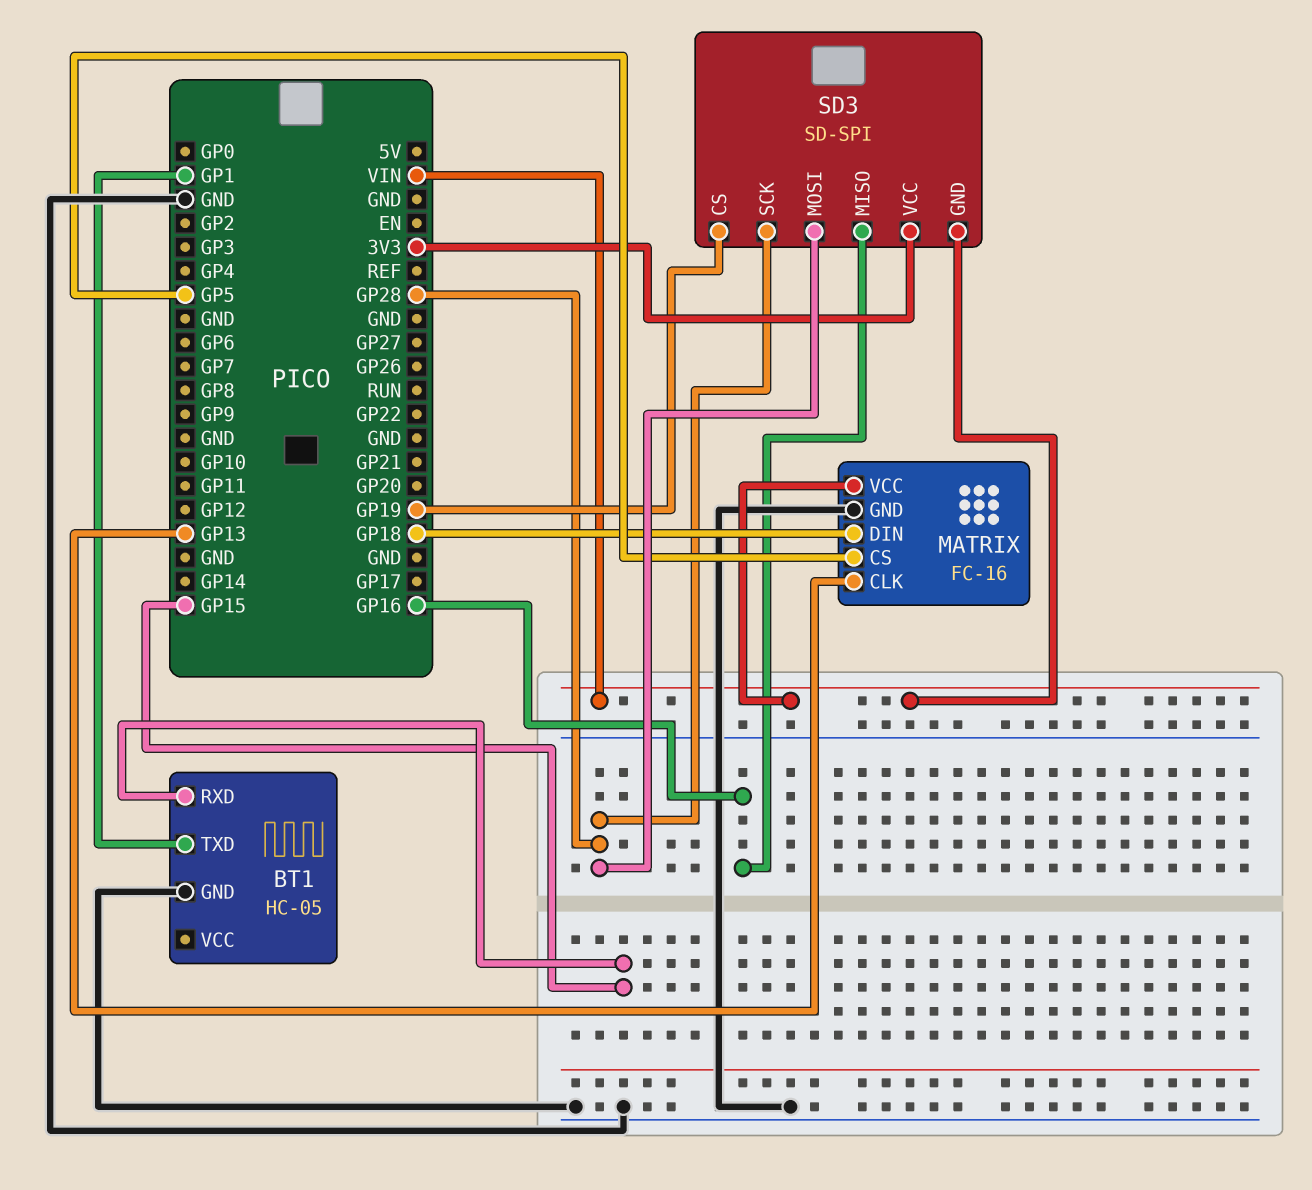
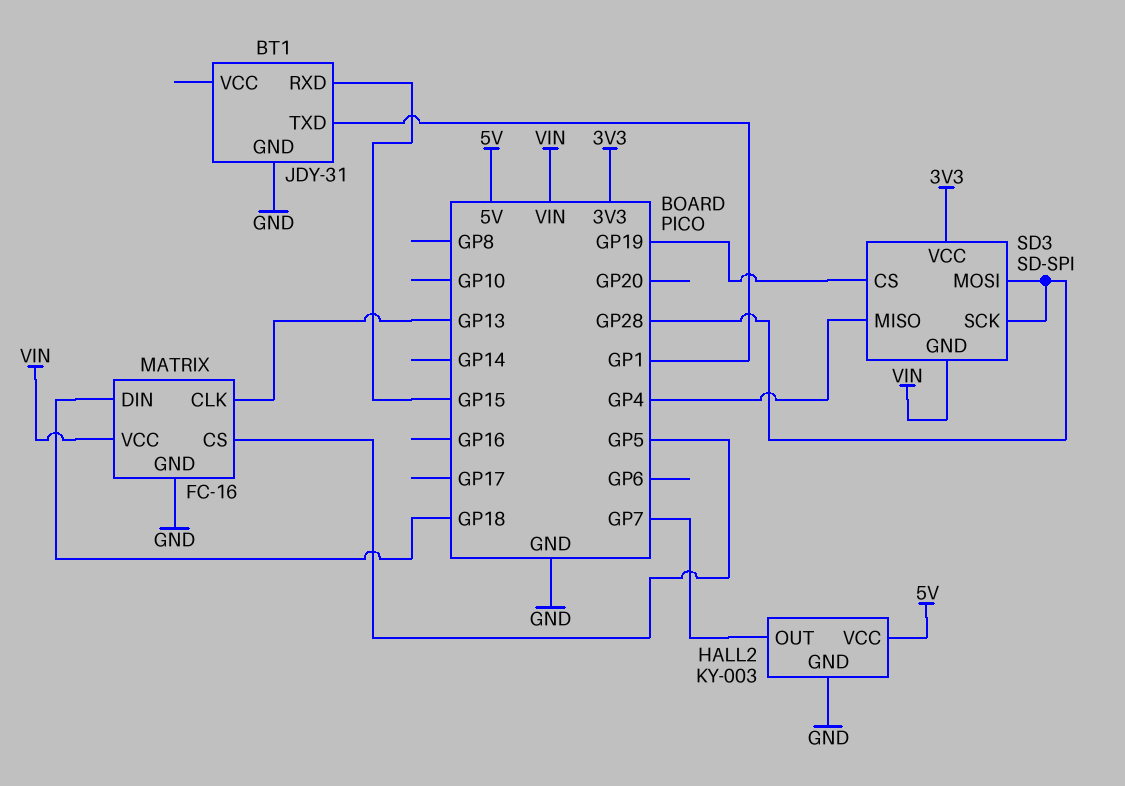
BT1: HC-05 -> JDY-31
HALL2: none -> KY-003
HALL2 pin GND: none -> GND
HALL2 pin OUT: none -> GP7
HALL2 pin VCC: none -> 5V
SD3 pin MISO: GP16 -> GP4

